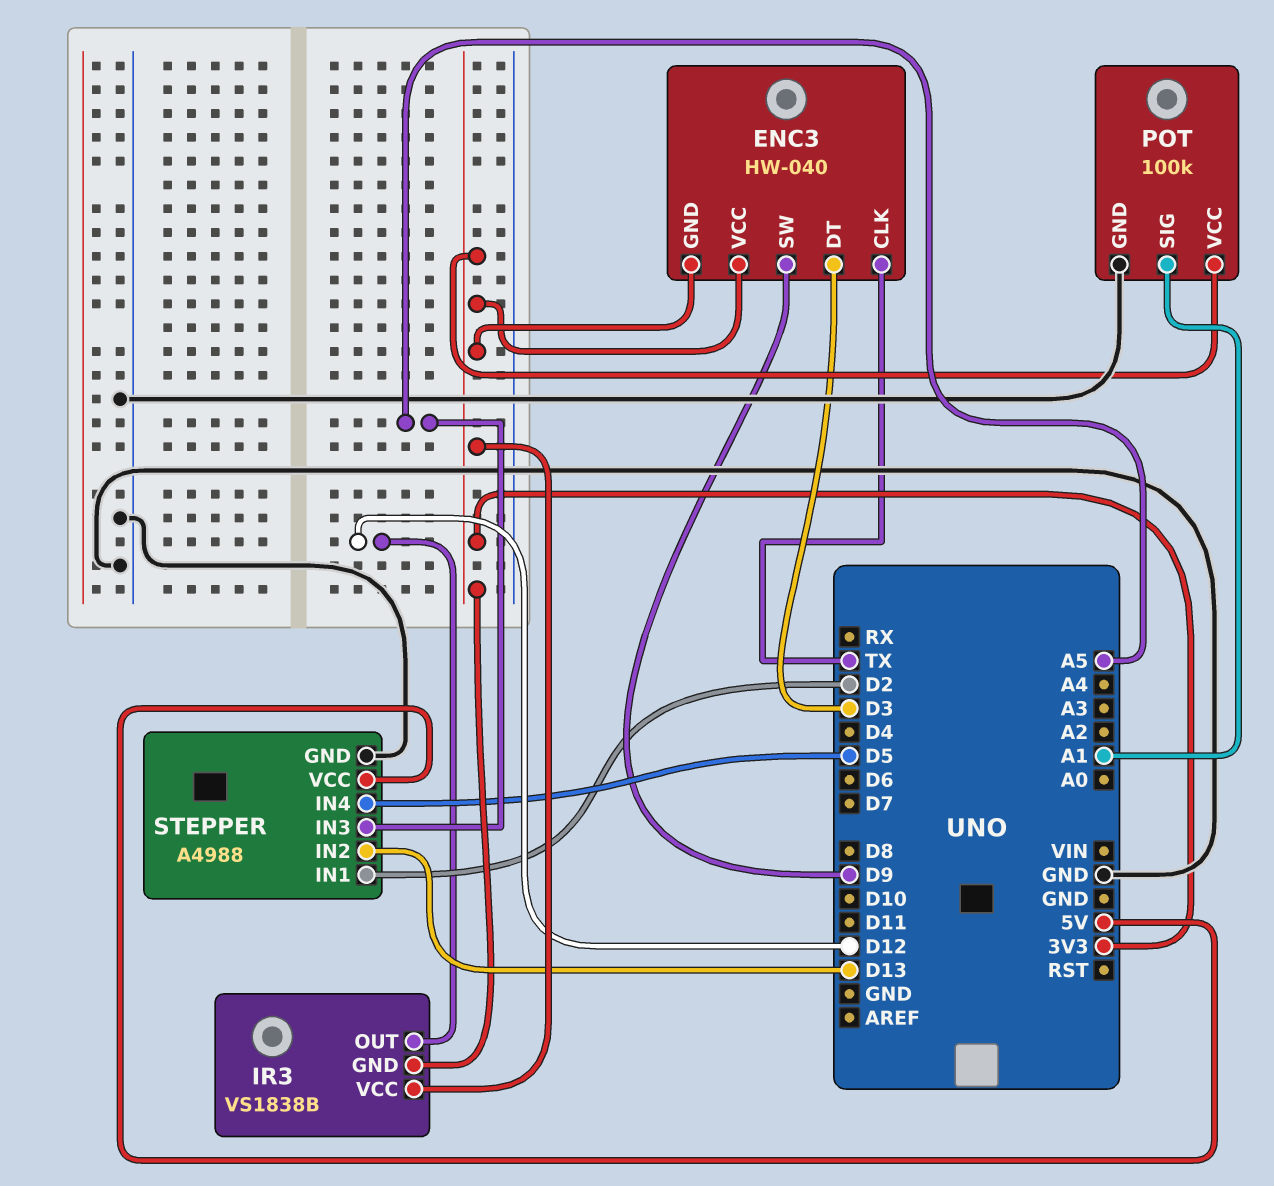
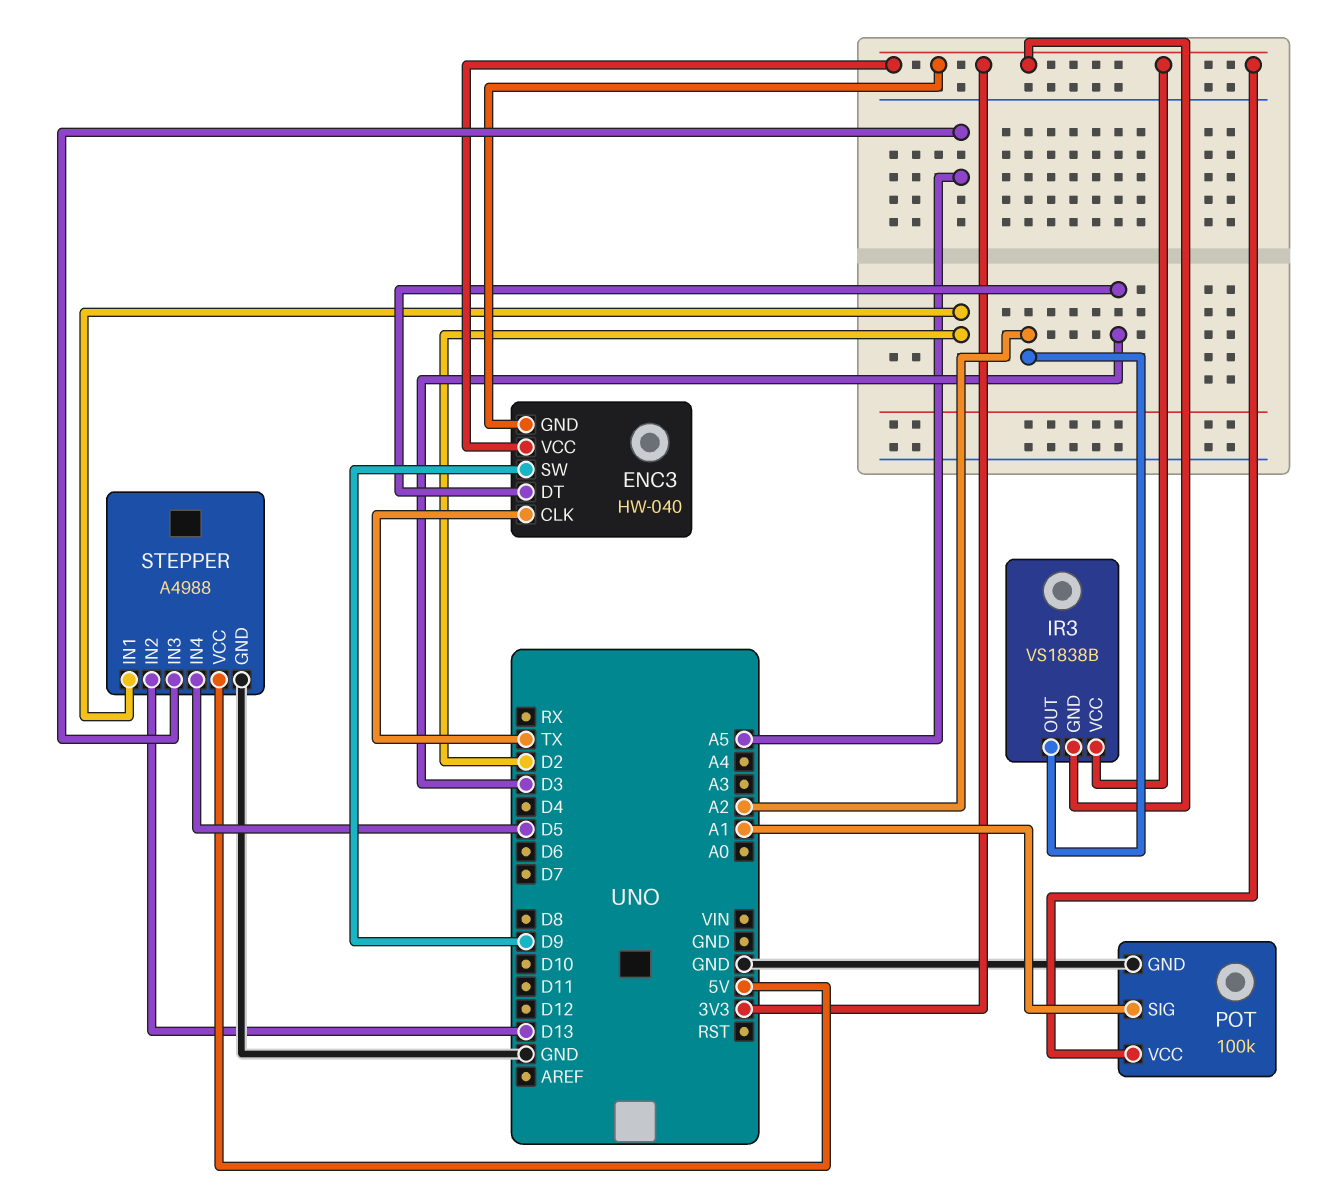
IR3 pin OUT: D12 -> A2

